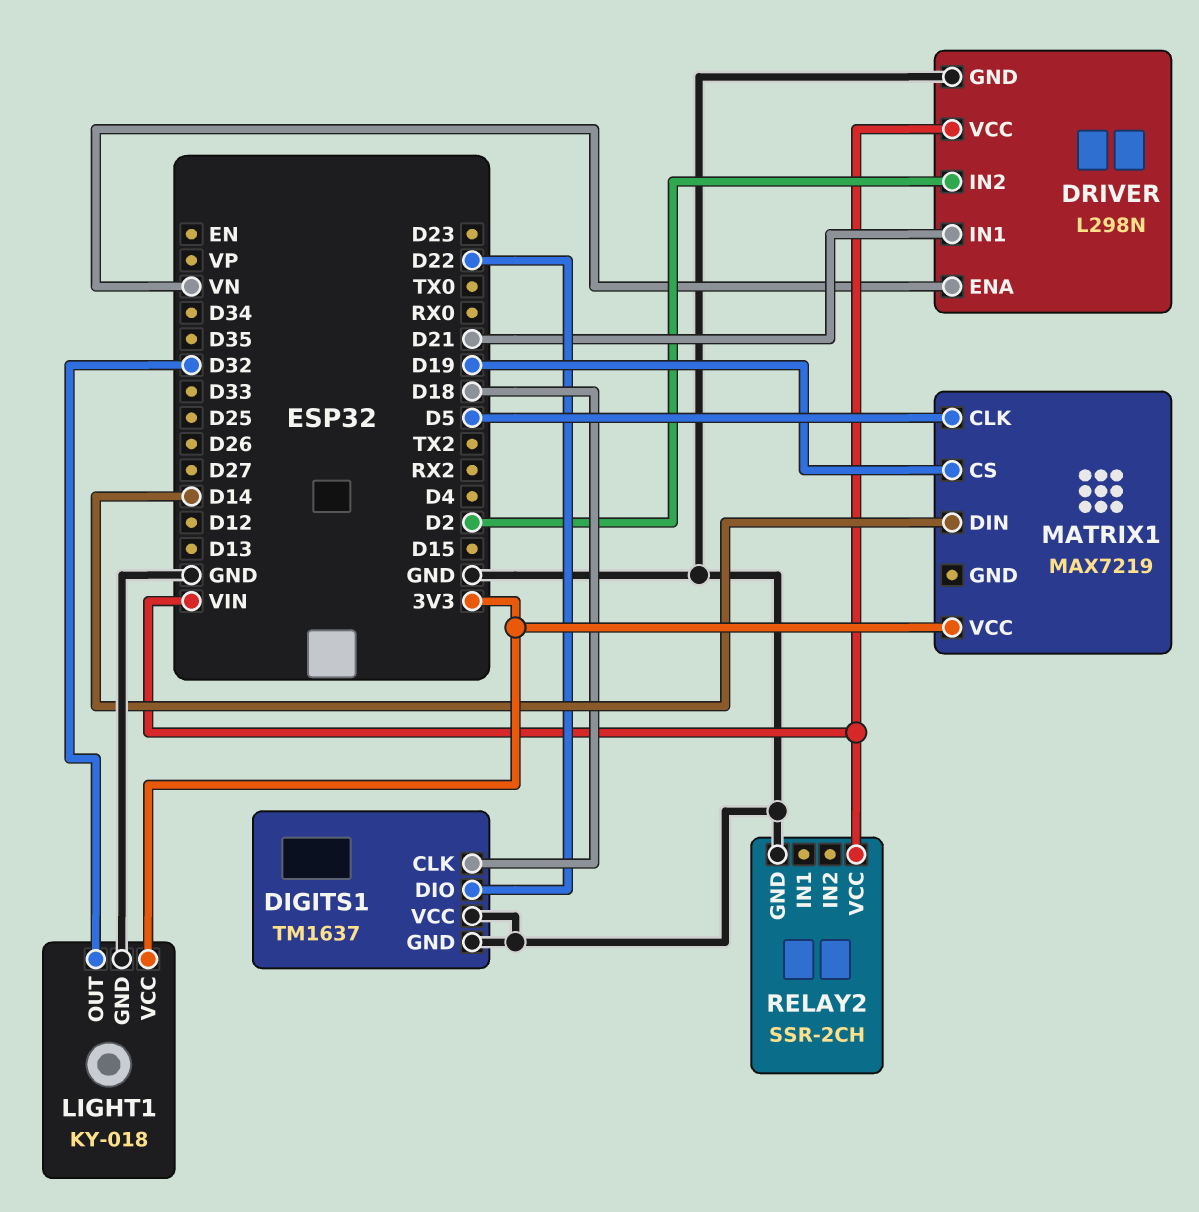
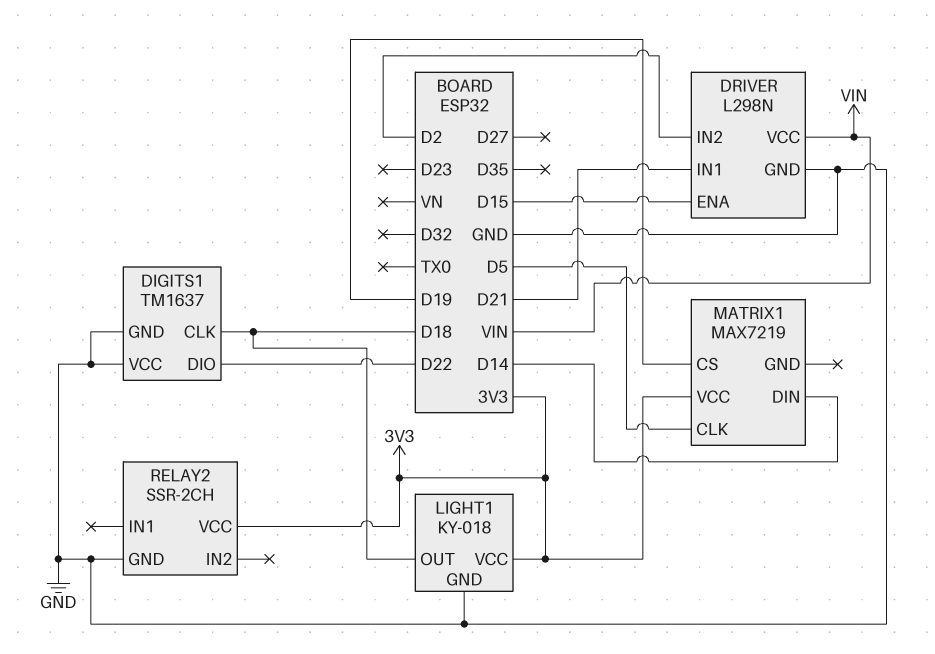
DRIVER pin ENA: VN -> D15
LIGHT1 pin OUT: D32 -> D18
RELAY2 pin VCC: VIN -> 3V3

